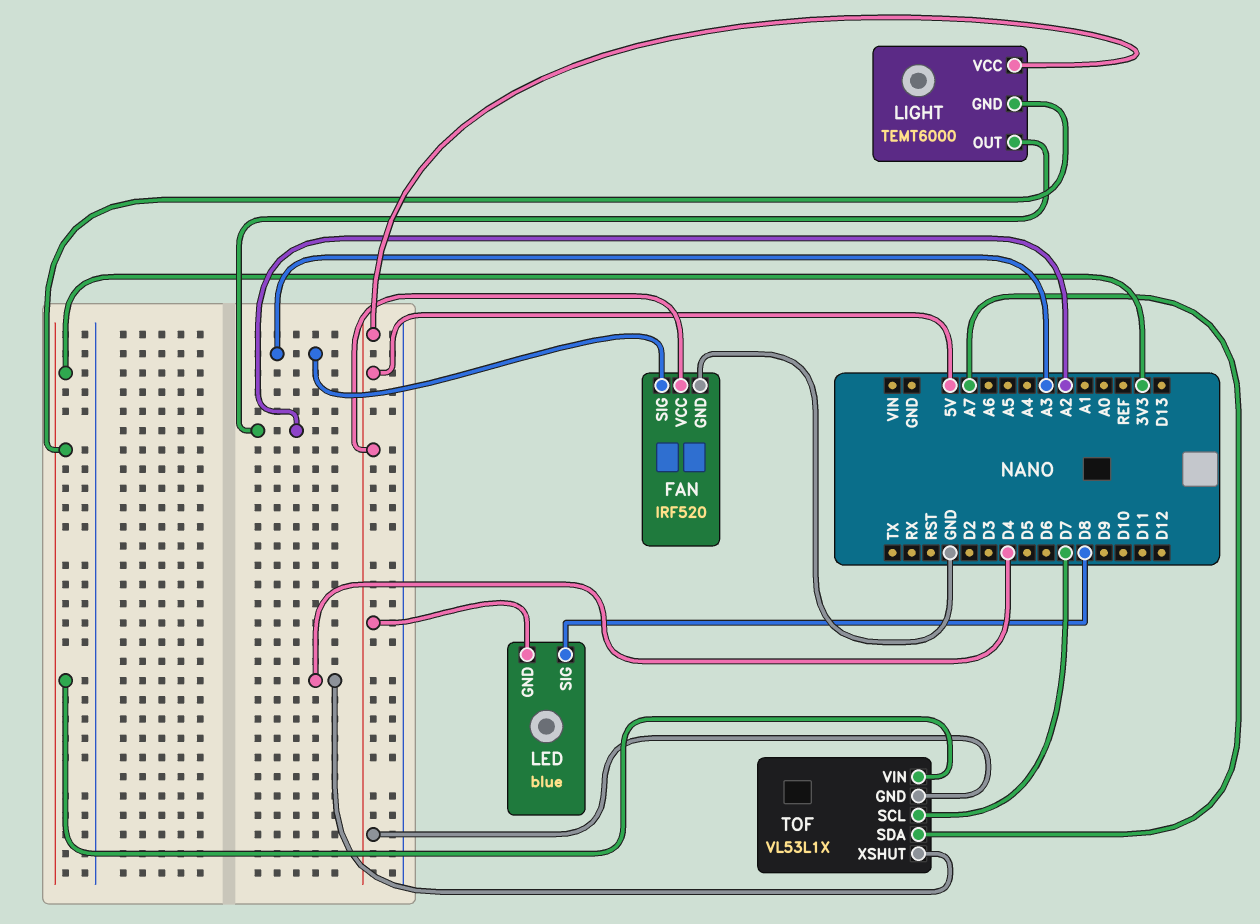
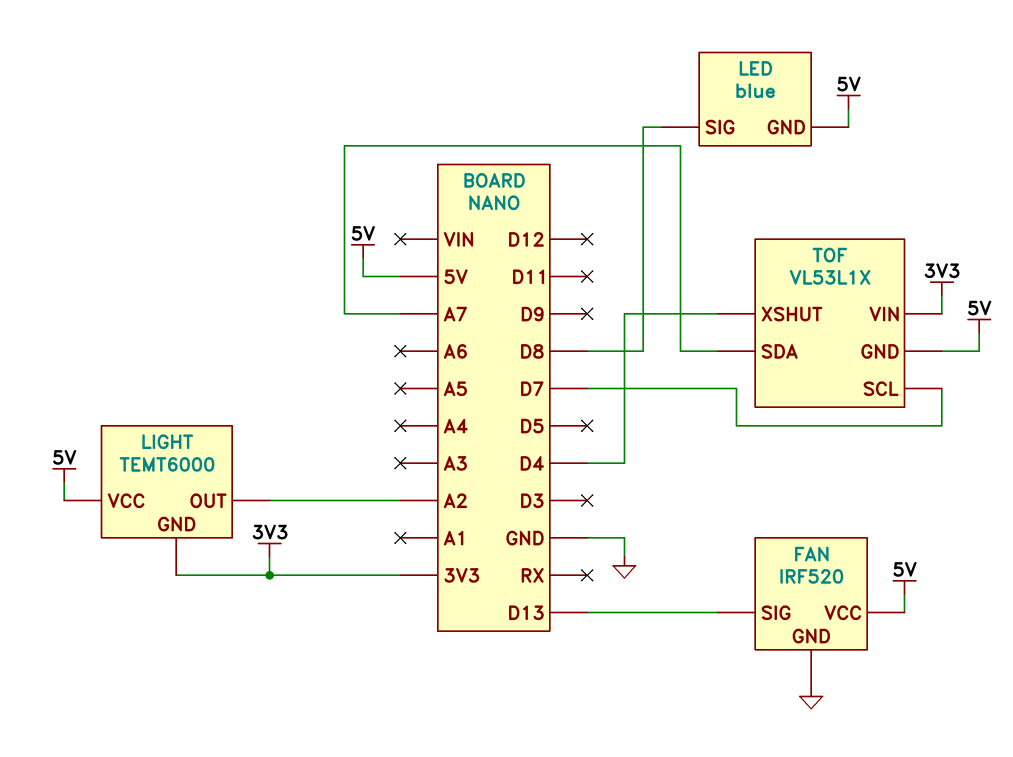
FAN pin SIG: A3 -> D13

